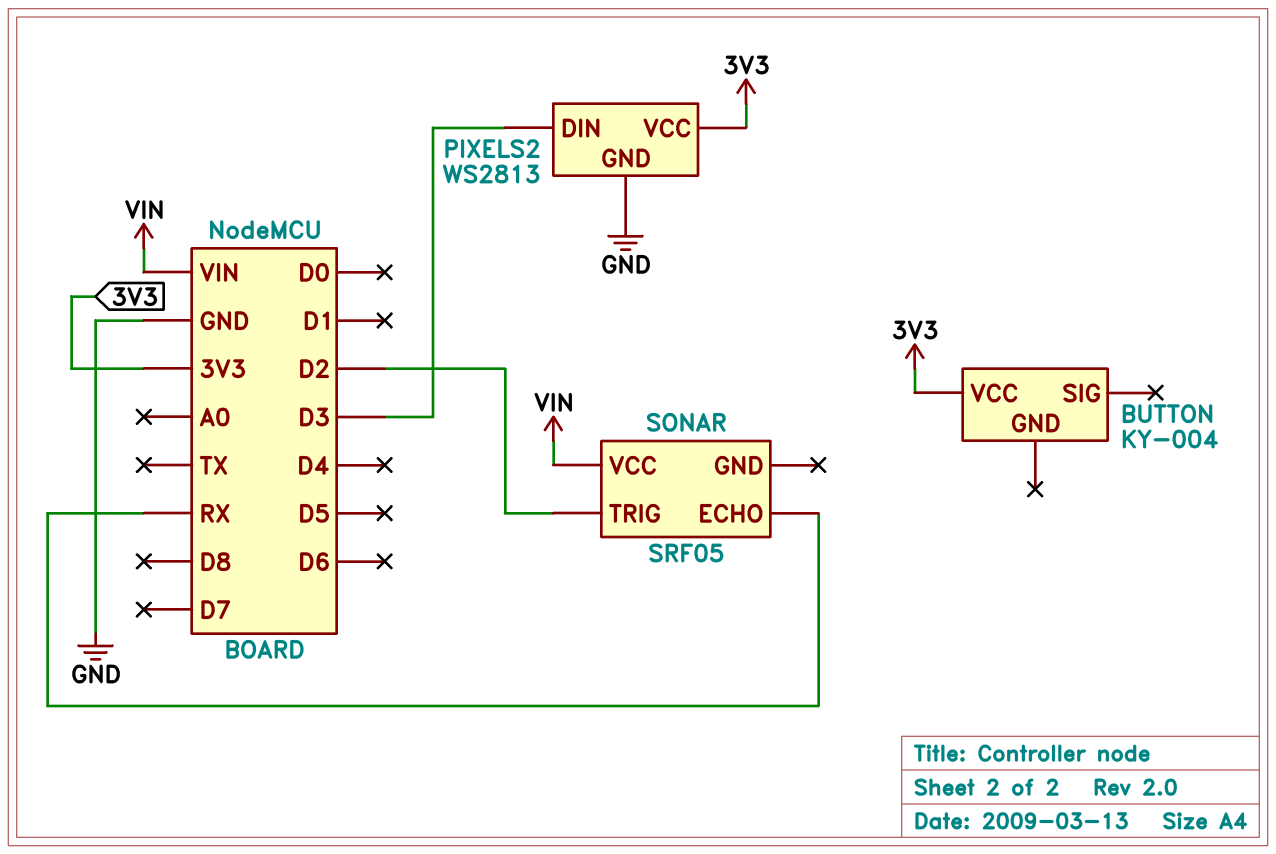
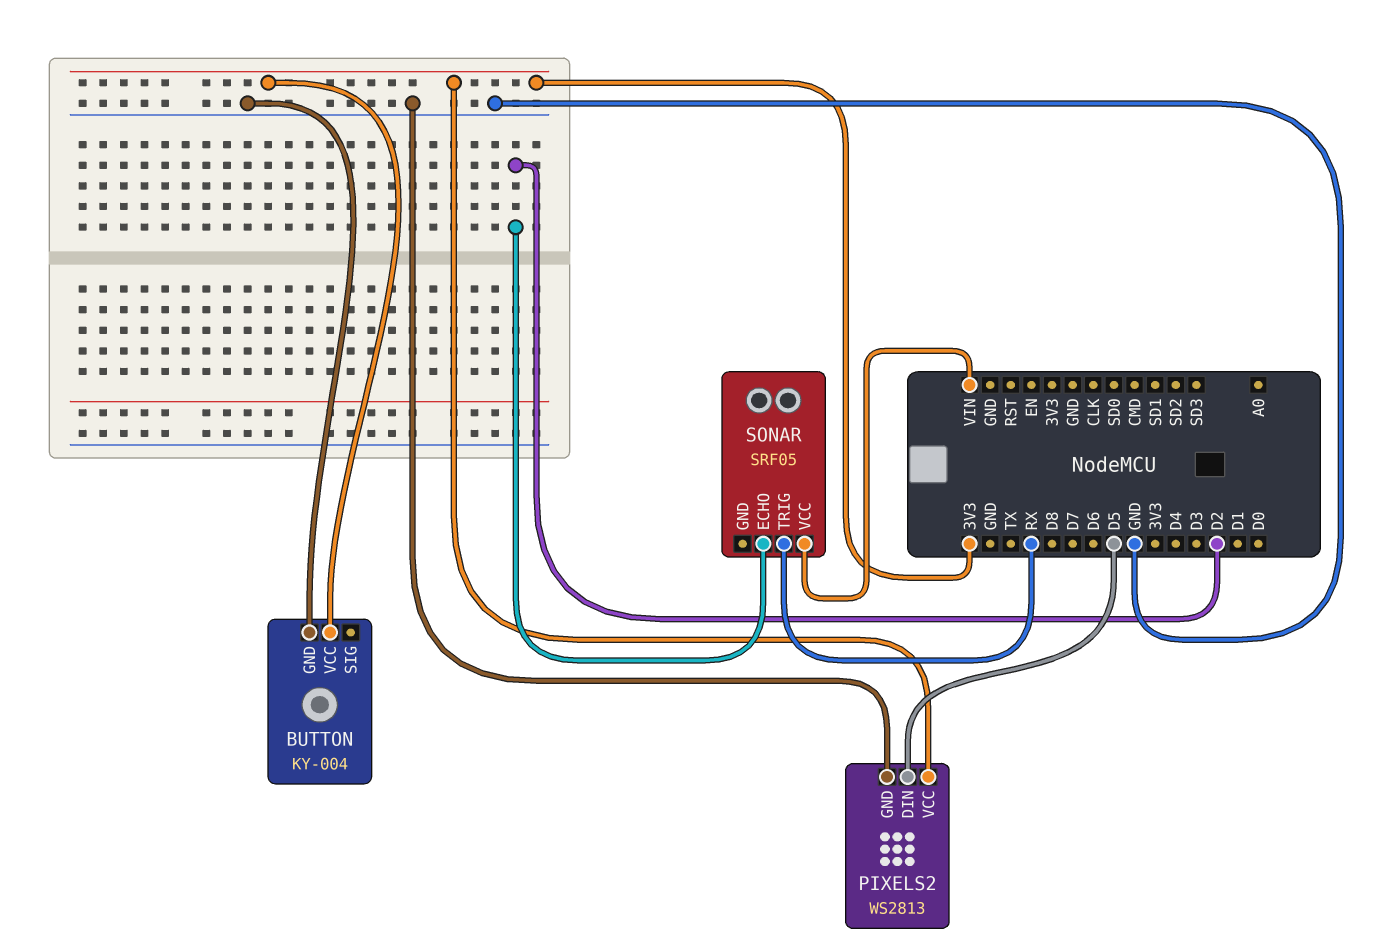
BUTTON pin GND: none -> GND
PIXELS2 pin DIN: D3 -> D5
SONAR pin ECHO: RX -> D2
SONAR pin TRIG: D2 -> RX

